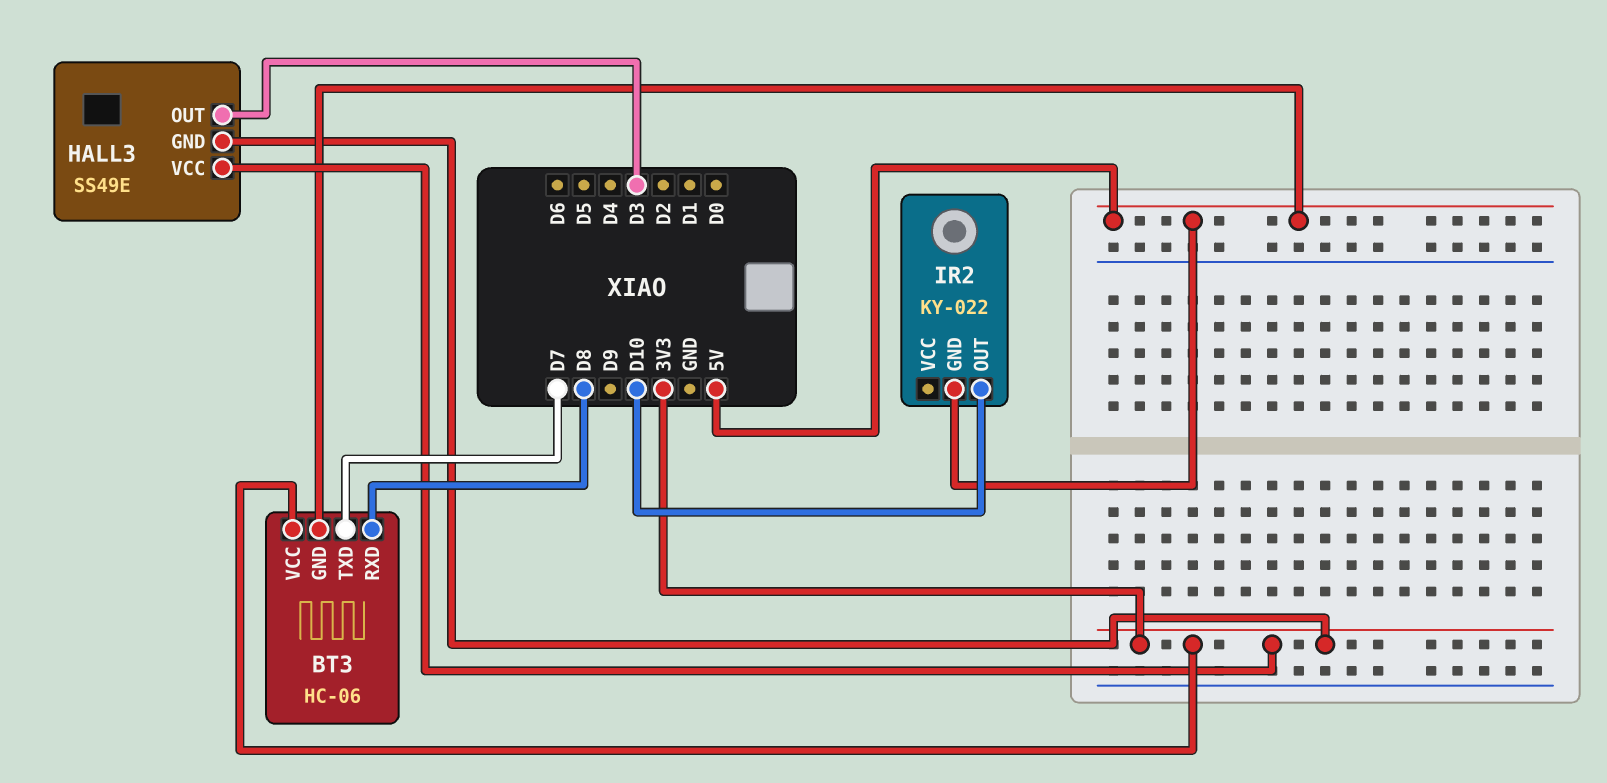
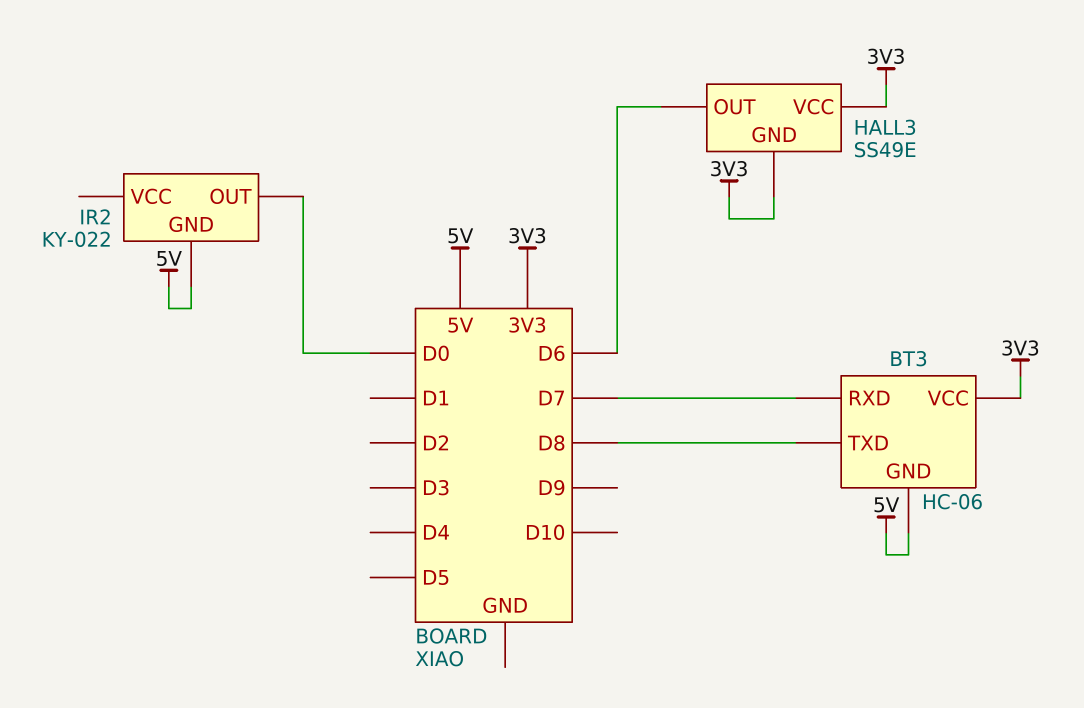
BT3 pin RXD: D8 -> D7
BT3 pin TXD: D7 -> D8
HALL3 pin OUT: D3 -> D6
IR2 pin OUT: D10 -> D0

